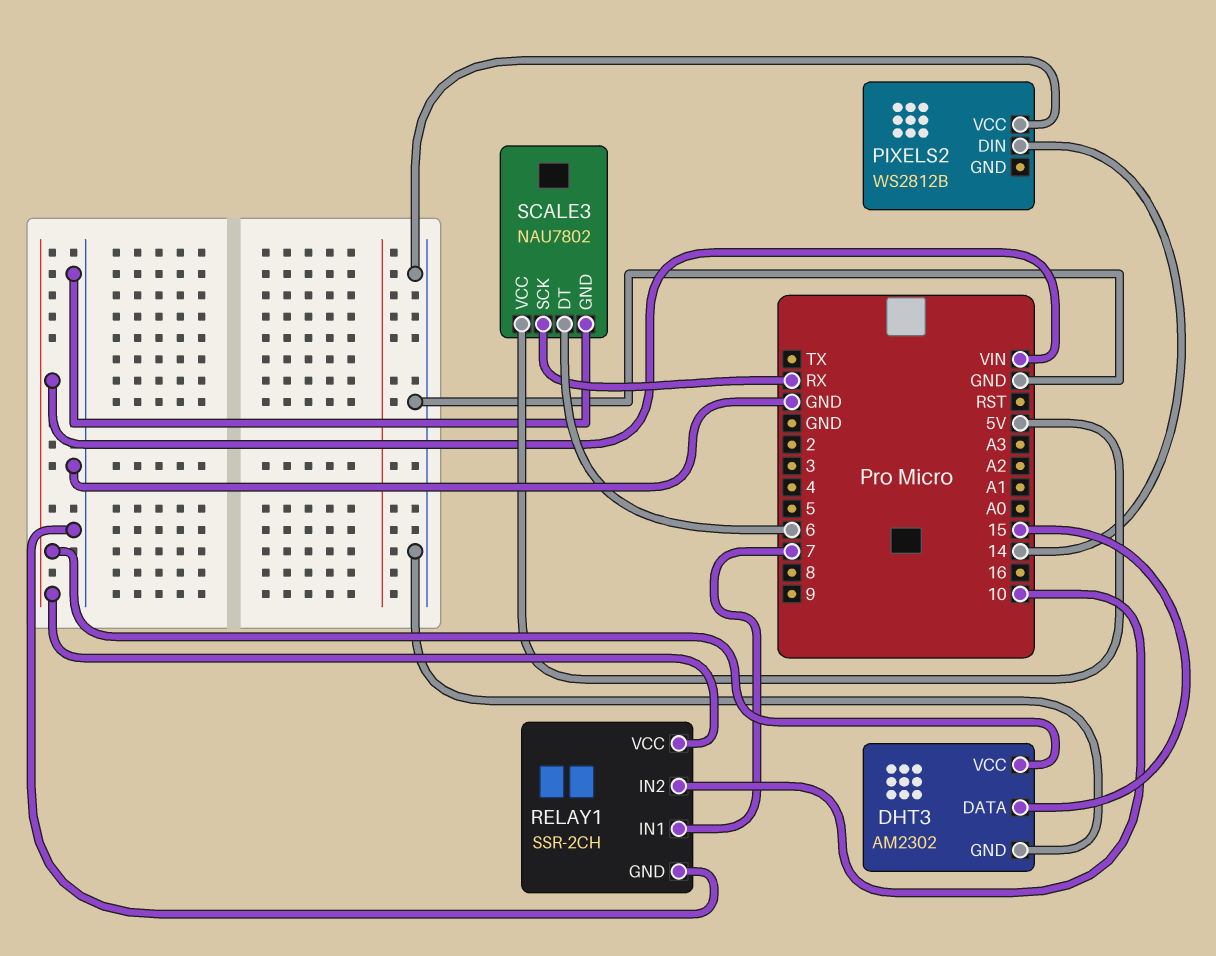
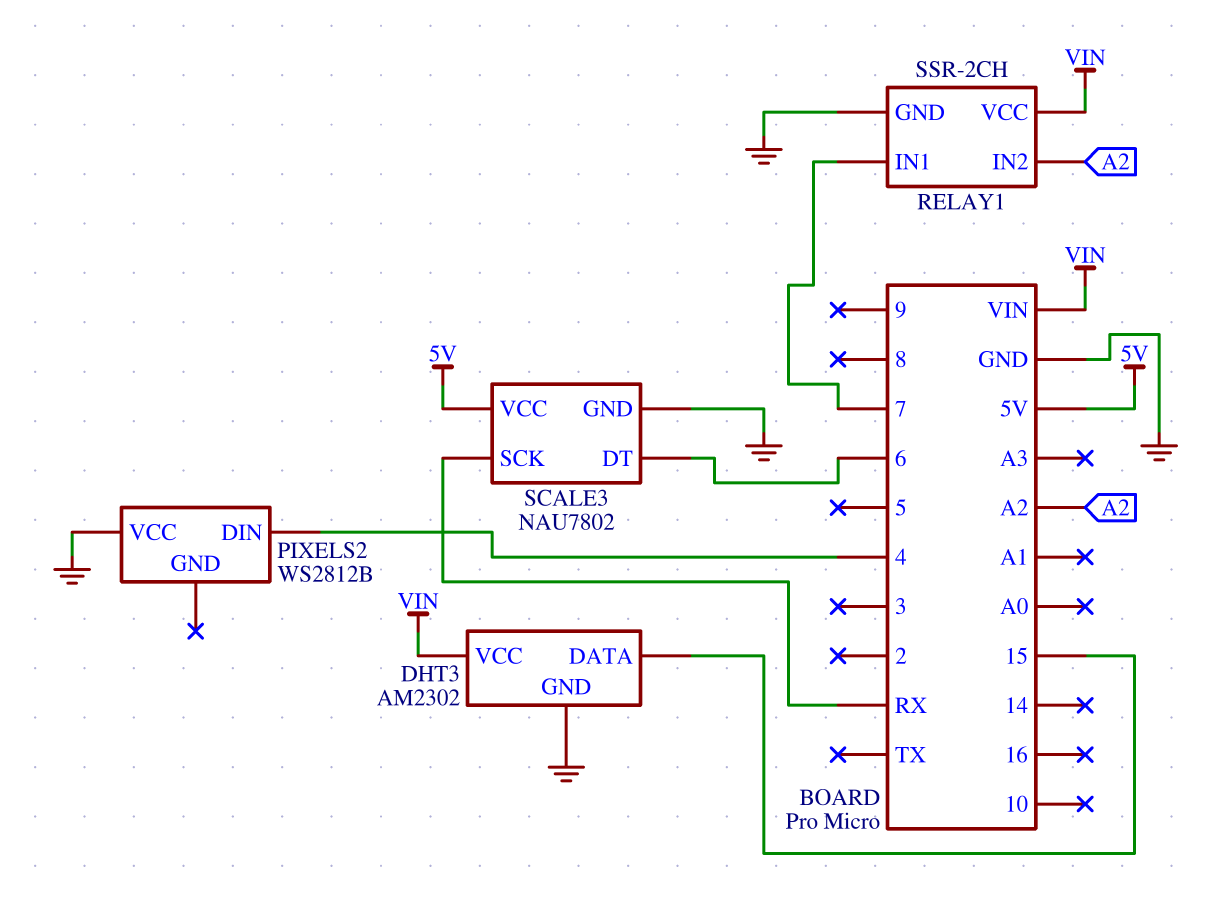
PIXELS2 pin DIN: 14 -> 4
RELAY1 pin IN2: 10 -> A2

